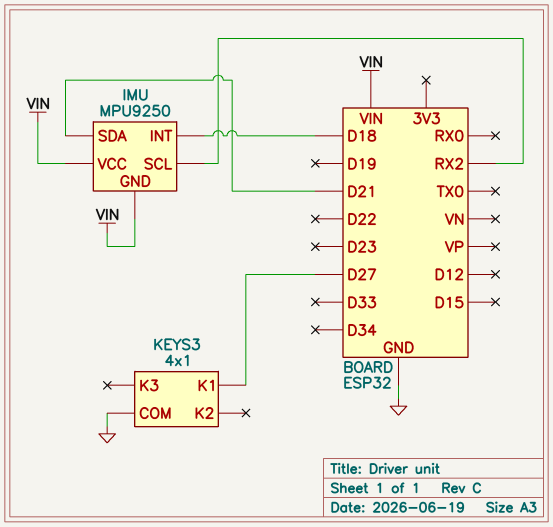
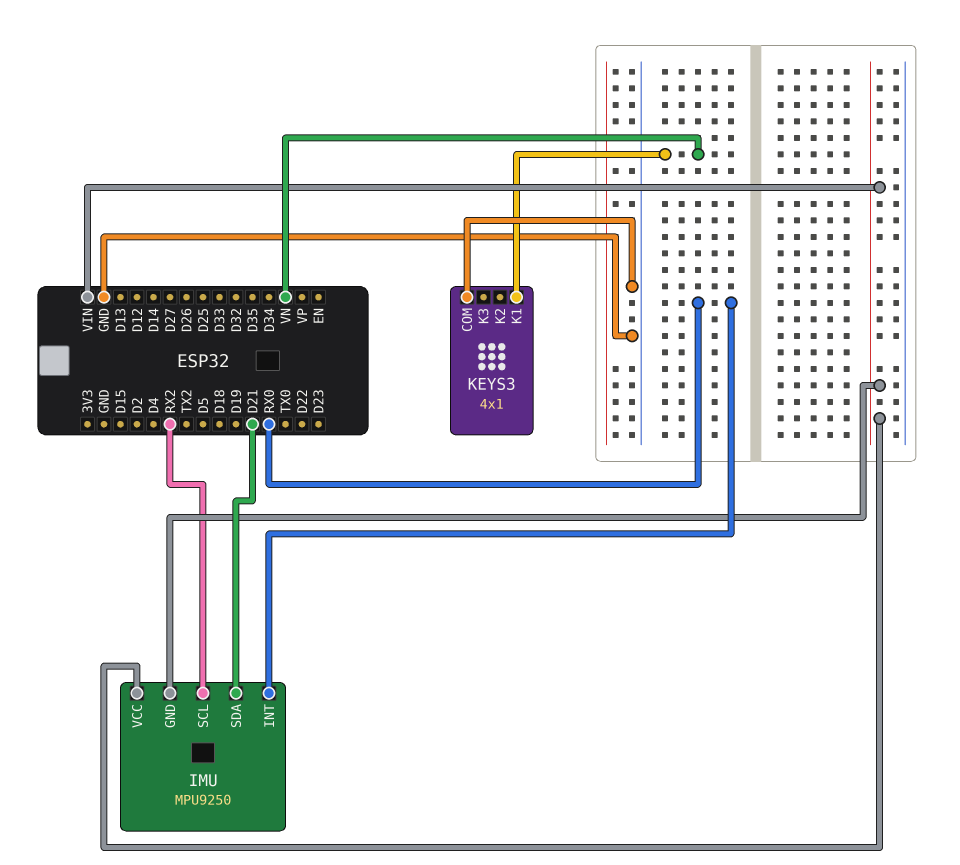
IMU pin INT: D18 -> RX0
KEYS3 pin K1: D27 -> VN

